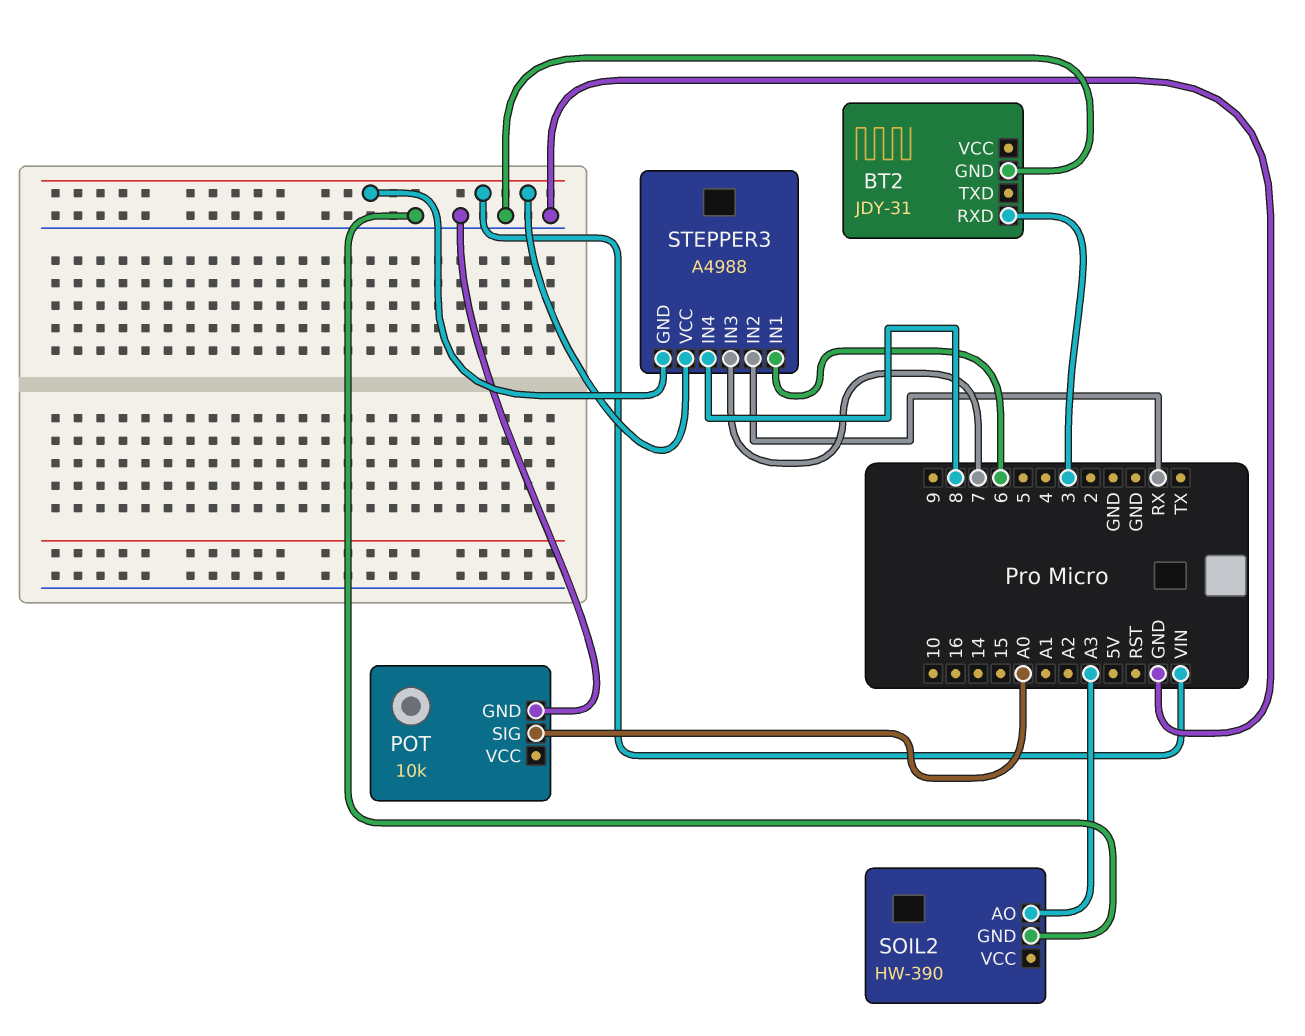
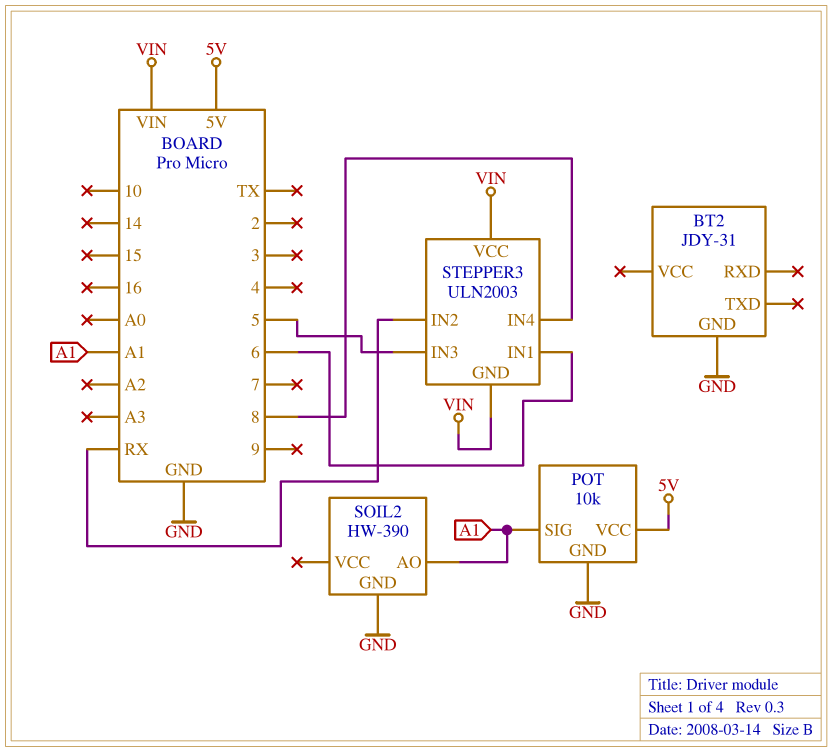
BT2 pin RXD: 3 -> none
POT pin SIG: A0 -> A1
POT pin VCC: none -> 5V
SOIL2 pin AO: A3 -> A1
STEPPER3: A4988 -> ULN2003
STEPPER3 pin IN3: 7 -> 5

